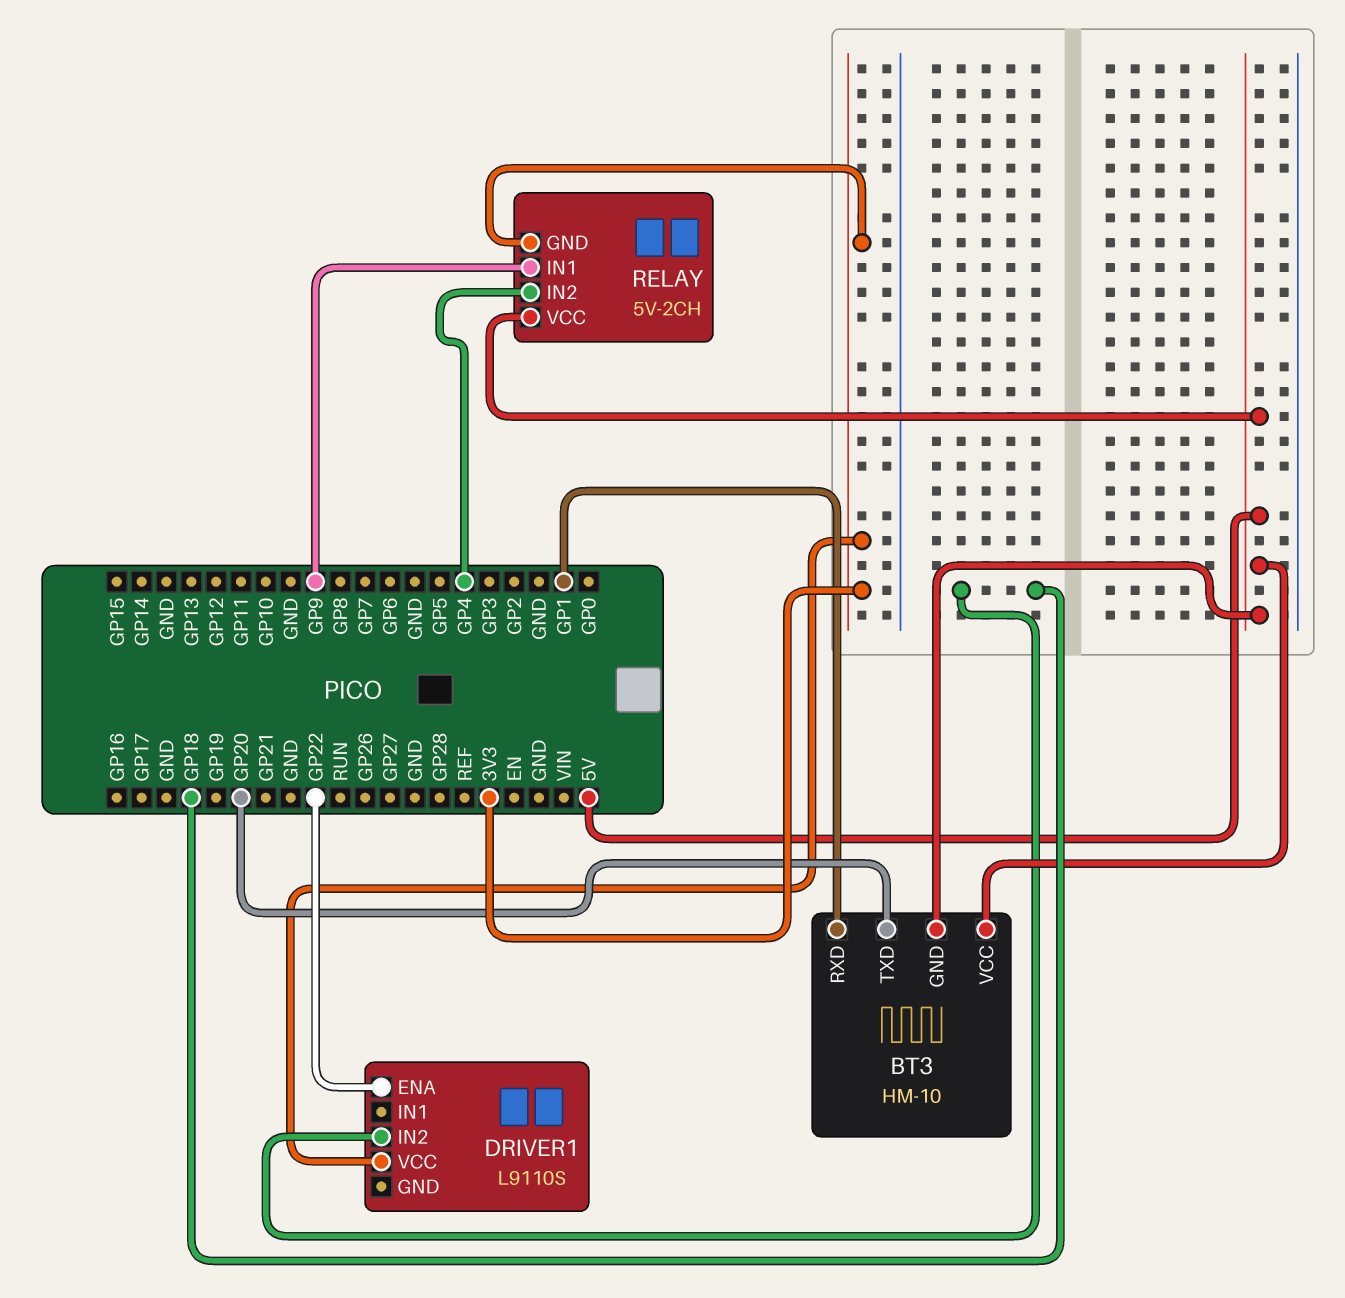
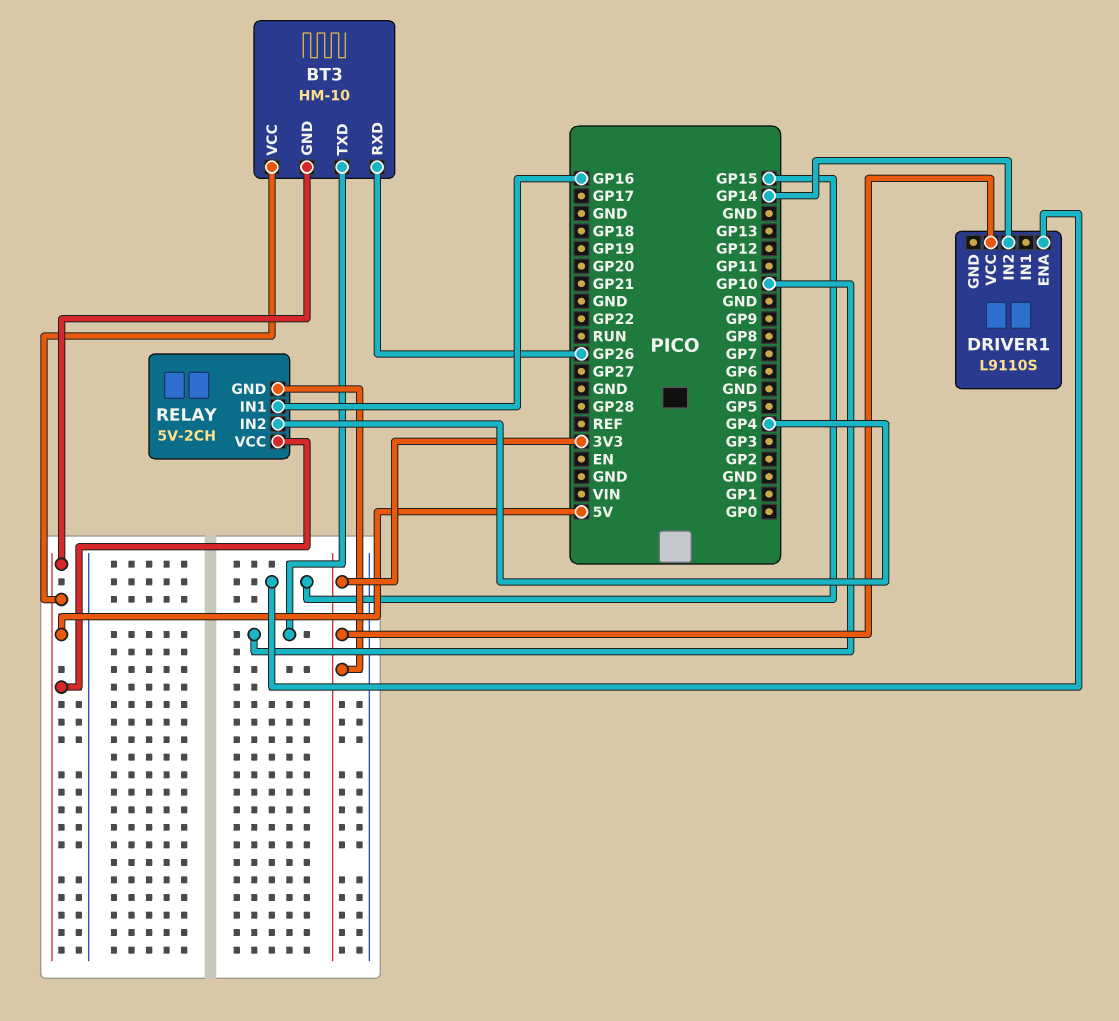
BT3 pin RXD: GP1 -> GP26
BT3 pin TXD: GP20 -> GP10
DRIVER1 pin ENA: GP22 -> GP15
DRIVER1 pin IN2: GP18 -> GP14
RELAY pin IN1: GP9 -> GP16

